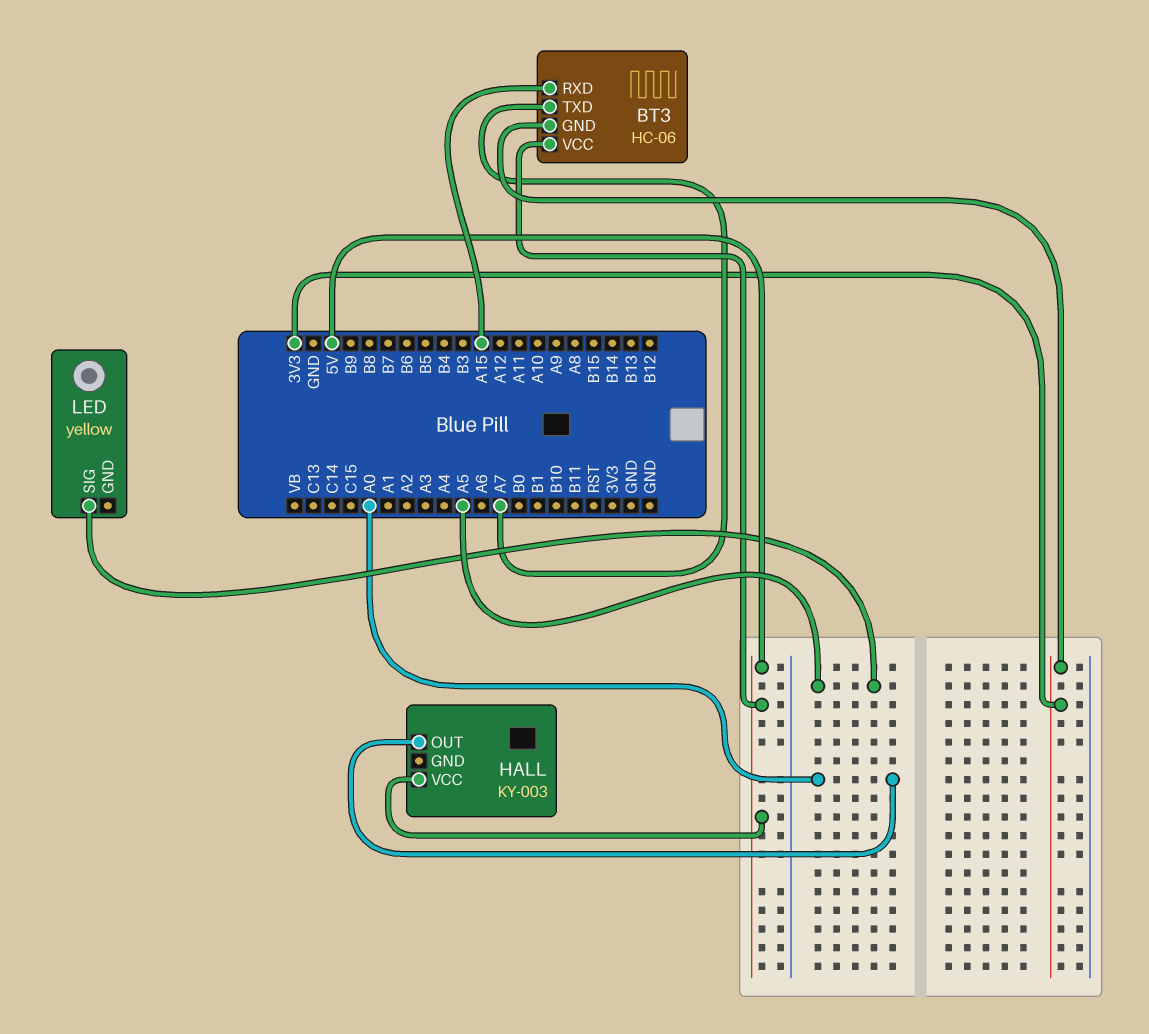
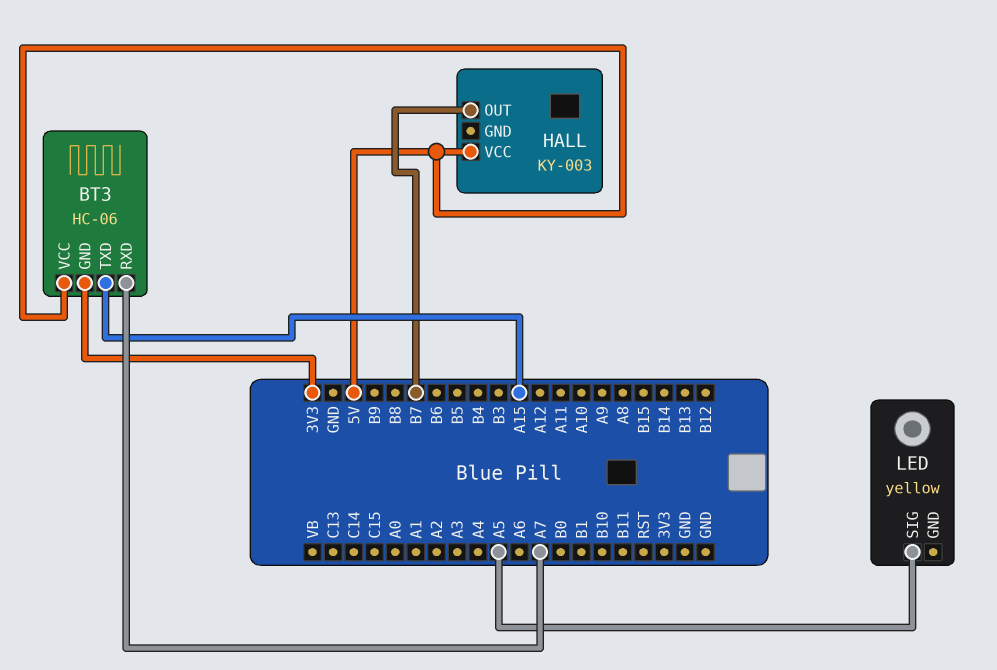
BT3 pin RXD: A15 -> A7
BT3 pin TXD: A7 -> A15
HALL pin OUT: A0 -> B7

